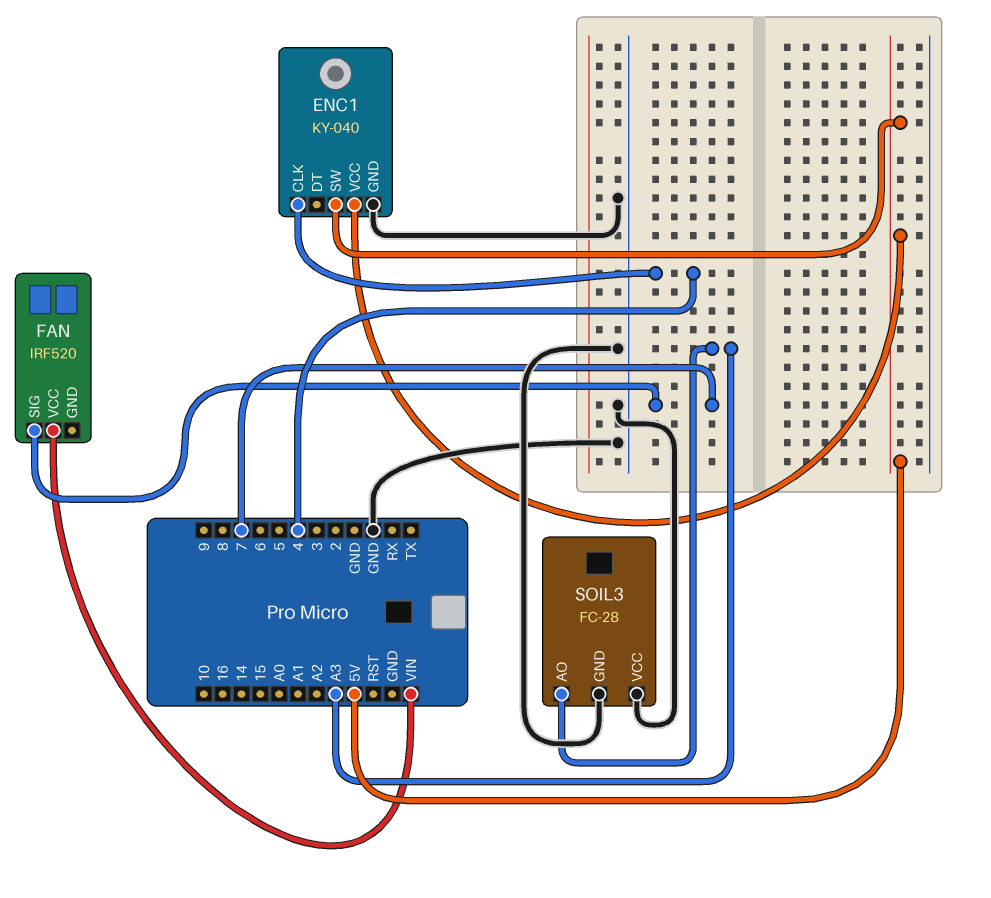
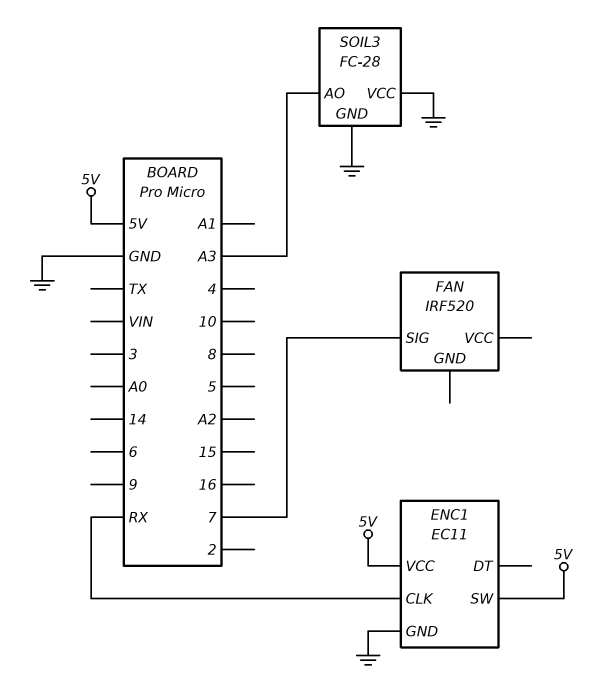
ENC1: KY-040 -> EC11
ENC1 pin CLK: 4 -> RX
FAN pin VCC: VIN -> none

